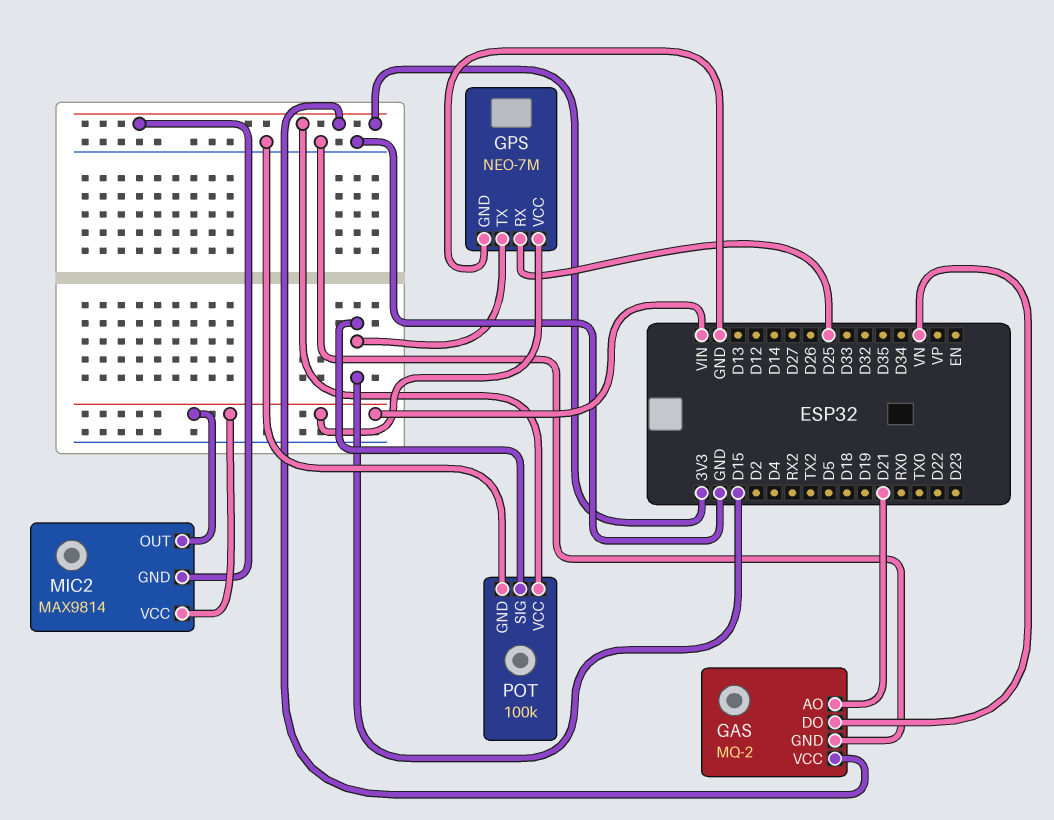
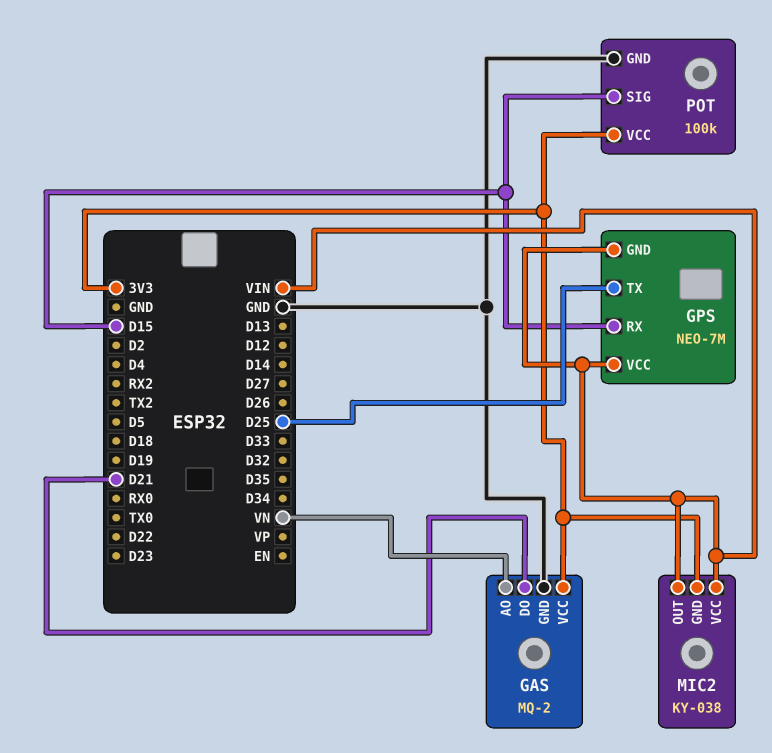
GAS pin AO: D21 -> VN
GAS pin DO: VN -> D21
GPS pin GND: GND -> VIN
GPS pin RX: D25 -> D15
GPS pin TX: D15 -> D25
MIC2: MAX9814 -> KY-038

